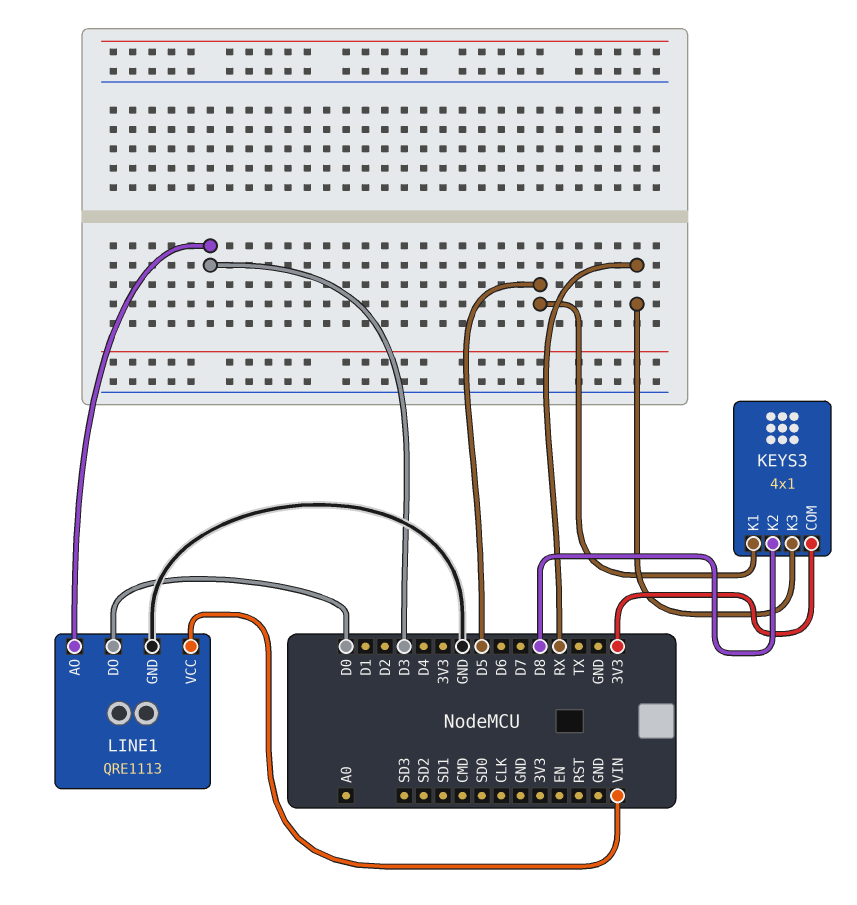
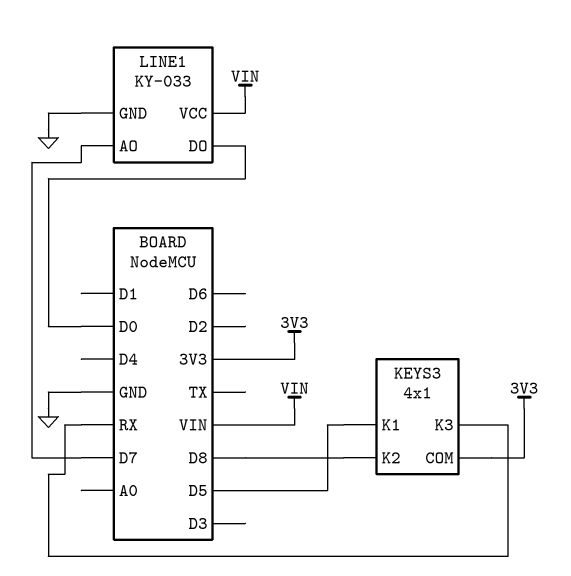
LINE1: QRE1113 -> KY-033
LINE1 pin AO: D3 -> D7

